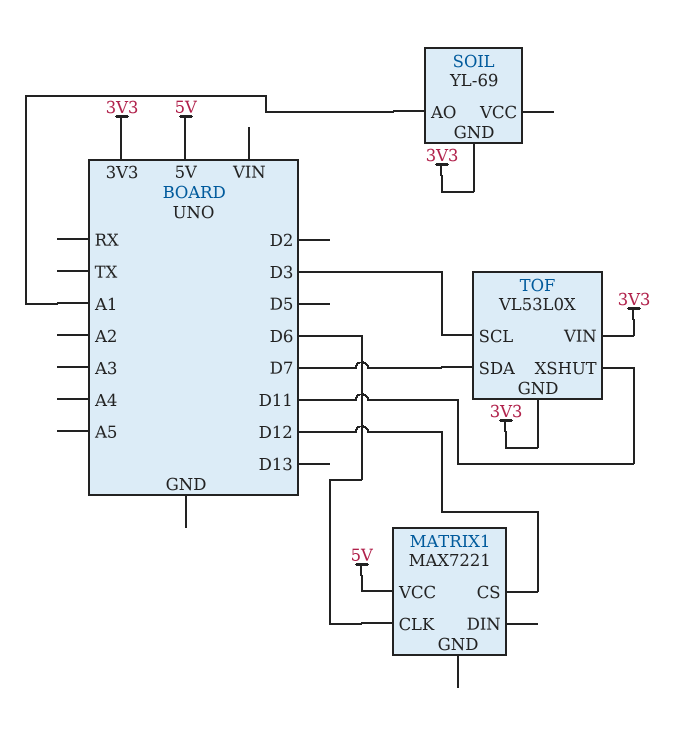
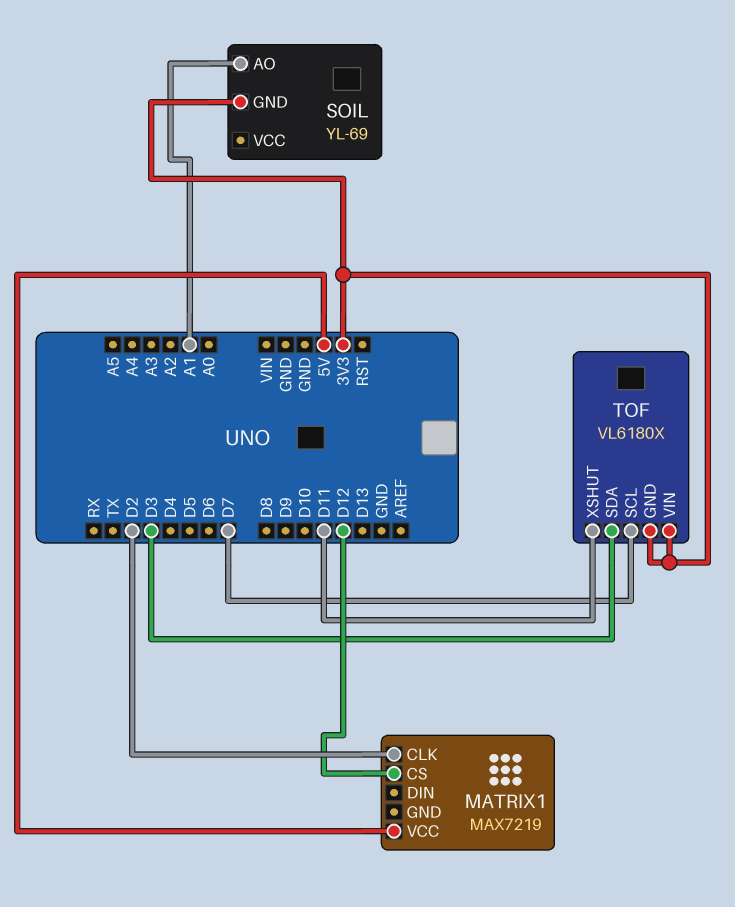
MATRIX1: MAX7221 -> MAX7219
MATRIX1 pin CLK: D6 -> D2
TOF: VL53L0X -> VL6180X
TOF pin SCL: D3 -> D7
TOF pin SDA: D7 -> D3

